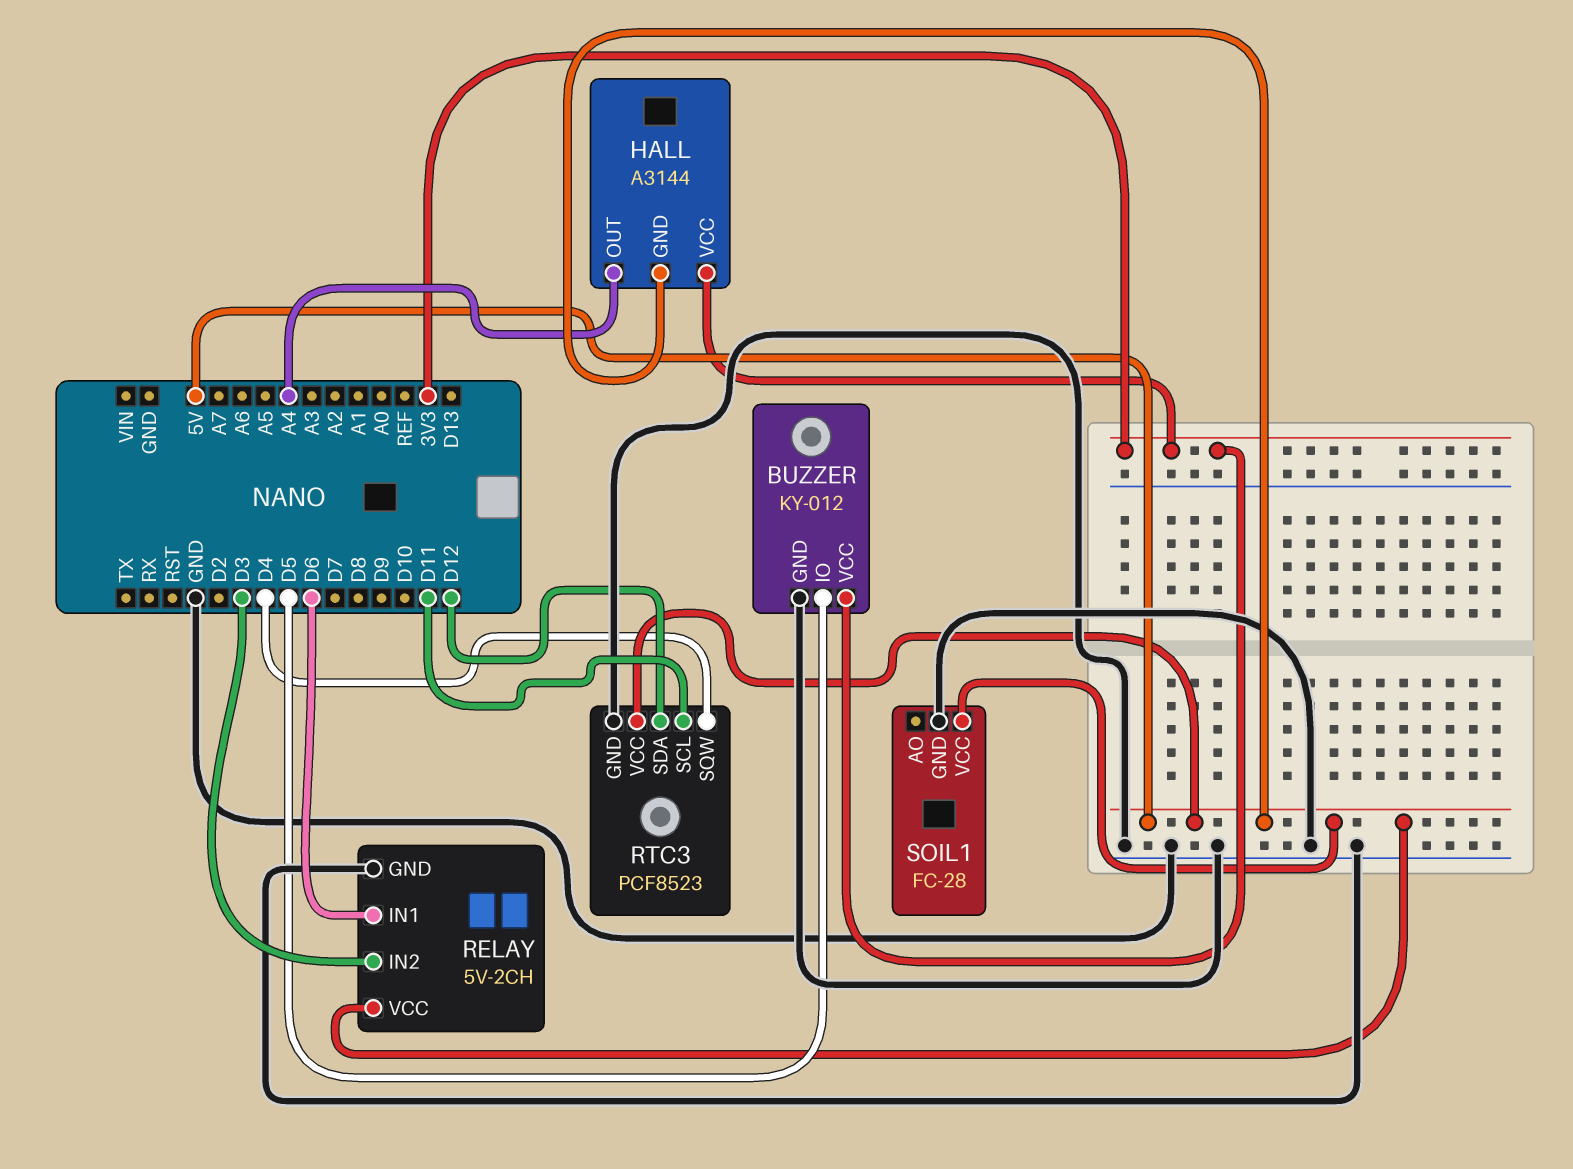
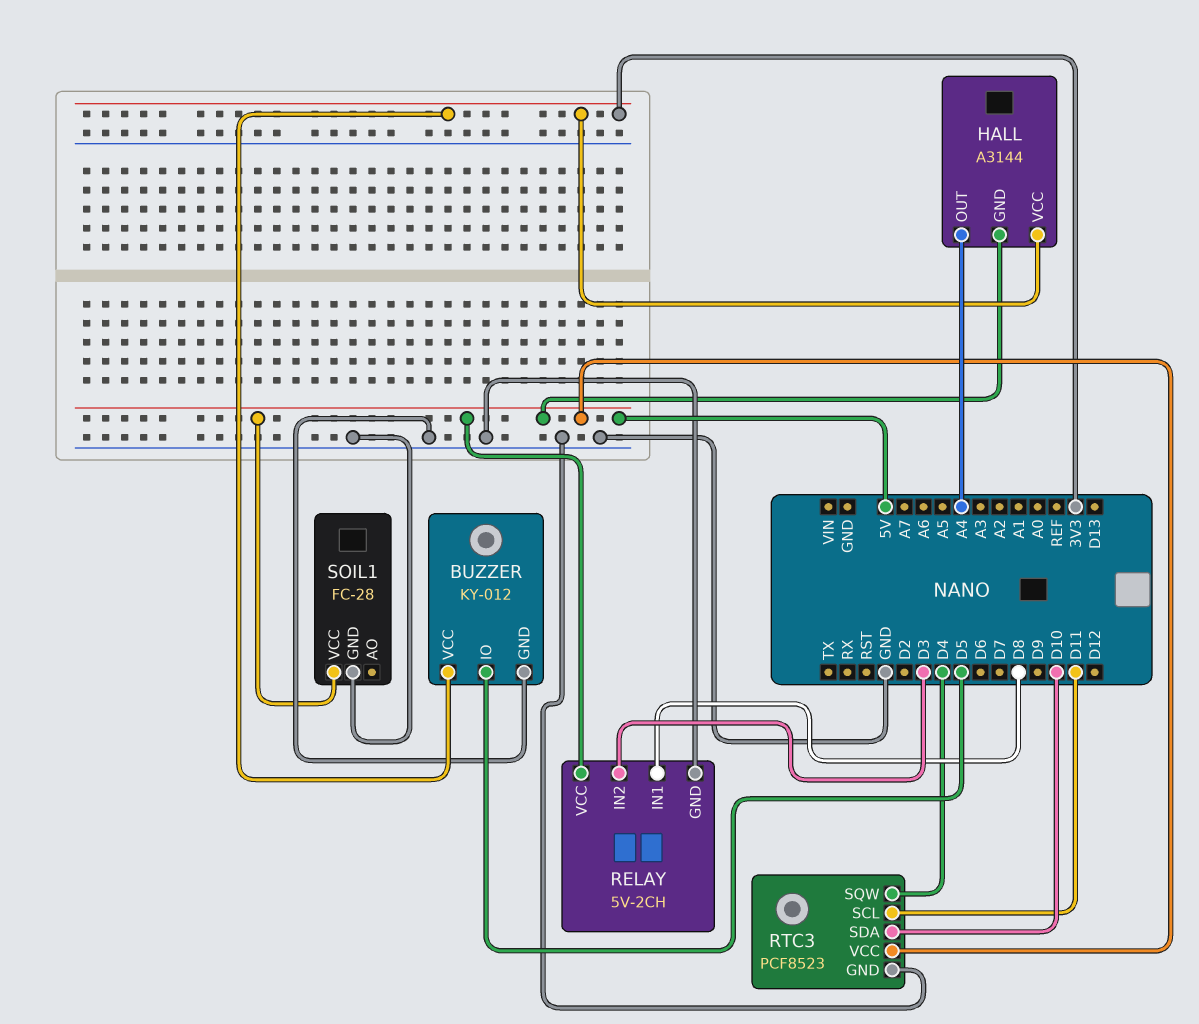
RELAY pin IN1: D6 -> D8
RTC3 pin SDA: D12 -> D10

